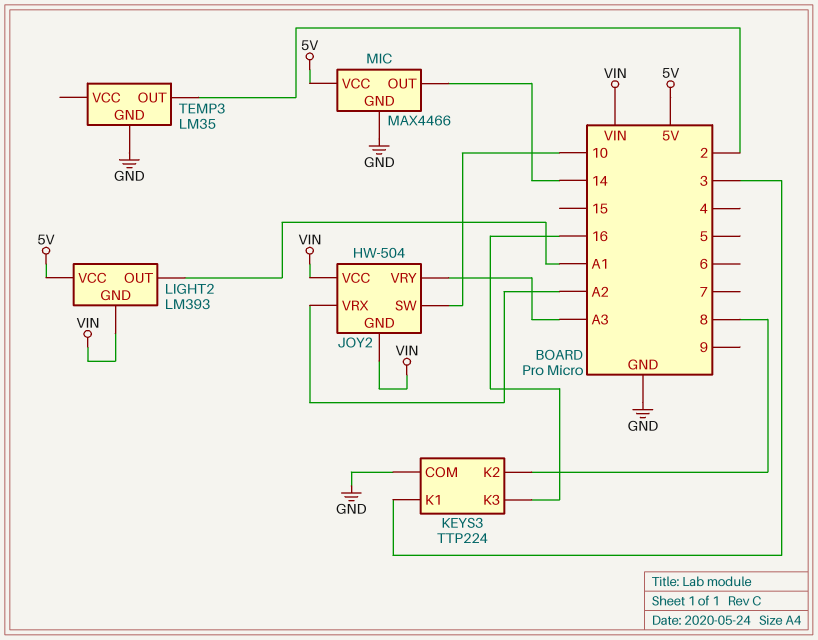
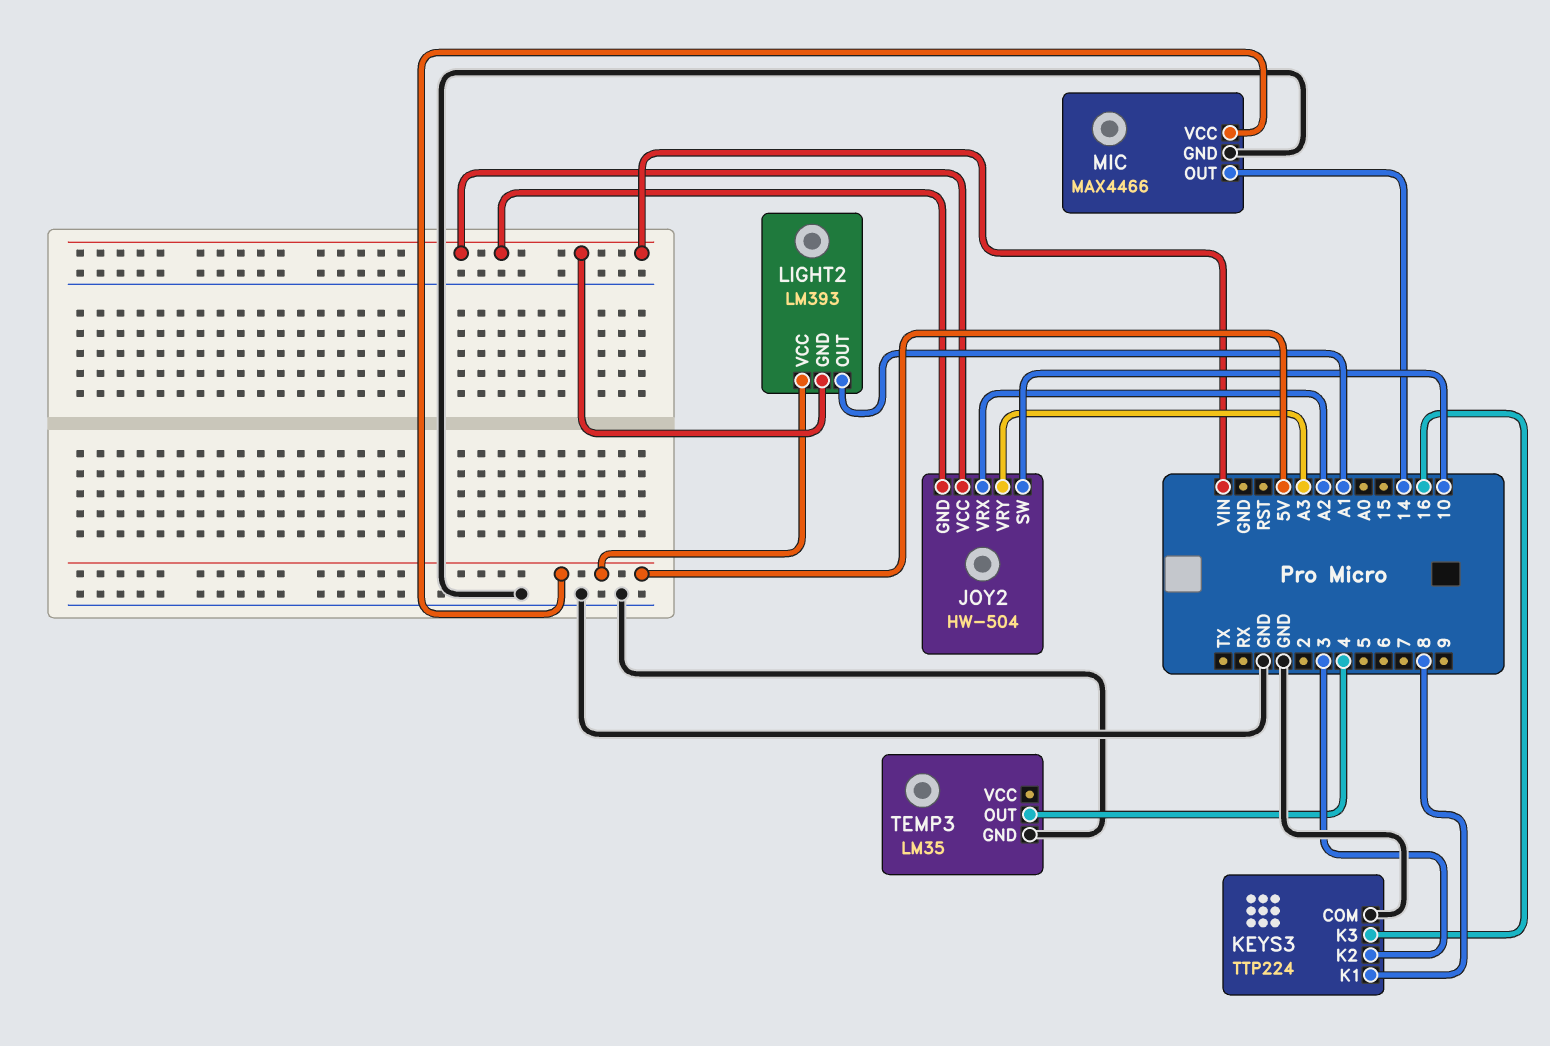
KEYS3 pin K1: 3 -> 8
KEYS3 pin K2: 8 -> 3
TEMP3 pin OUT: 2 -> 4

